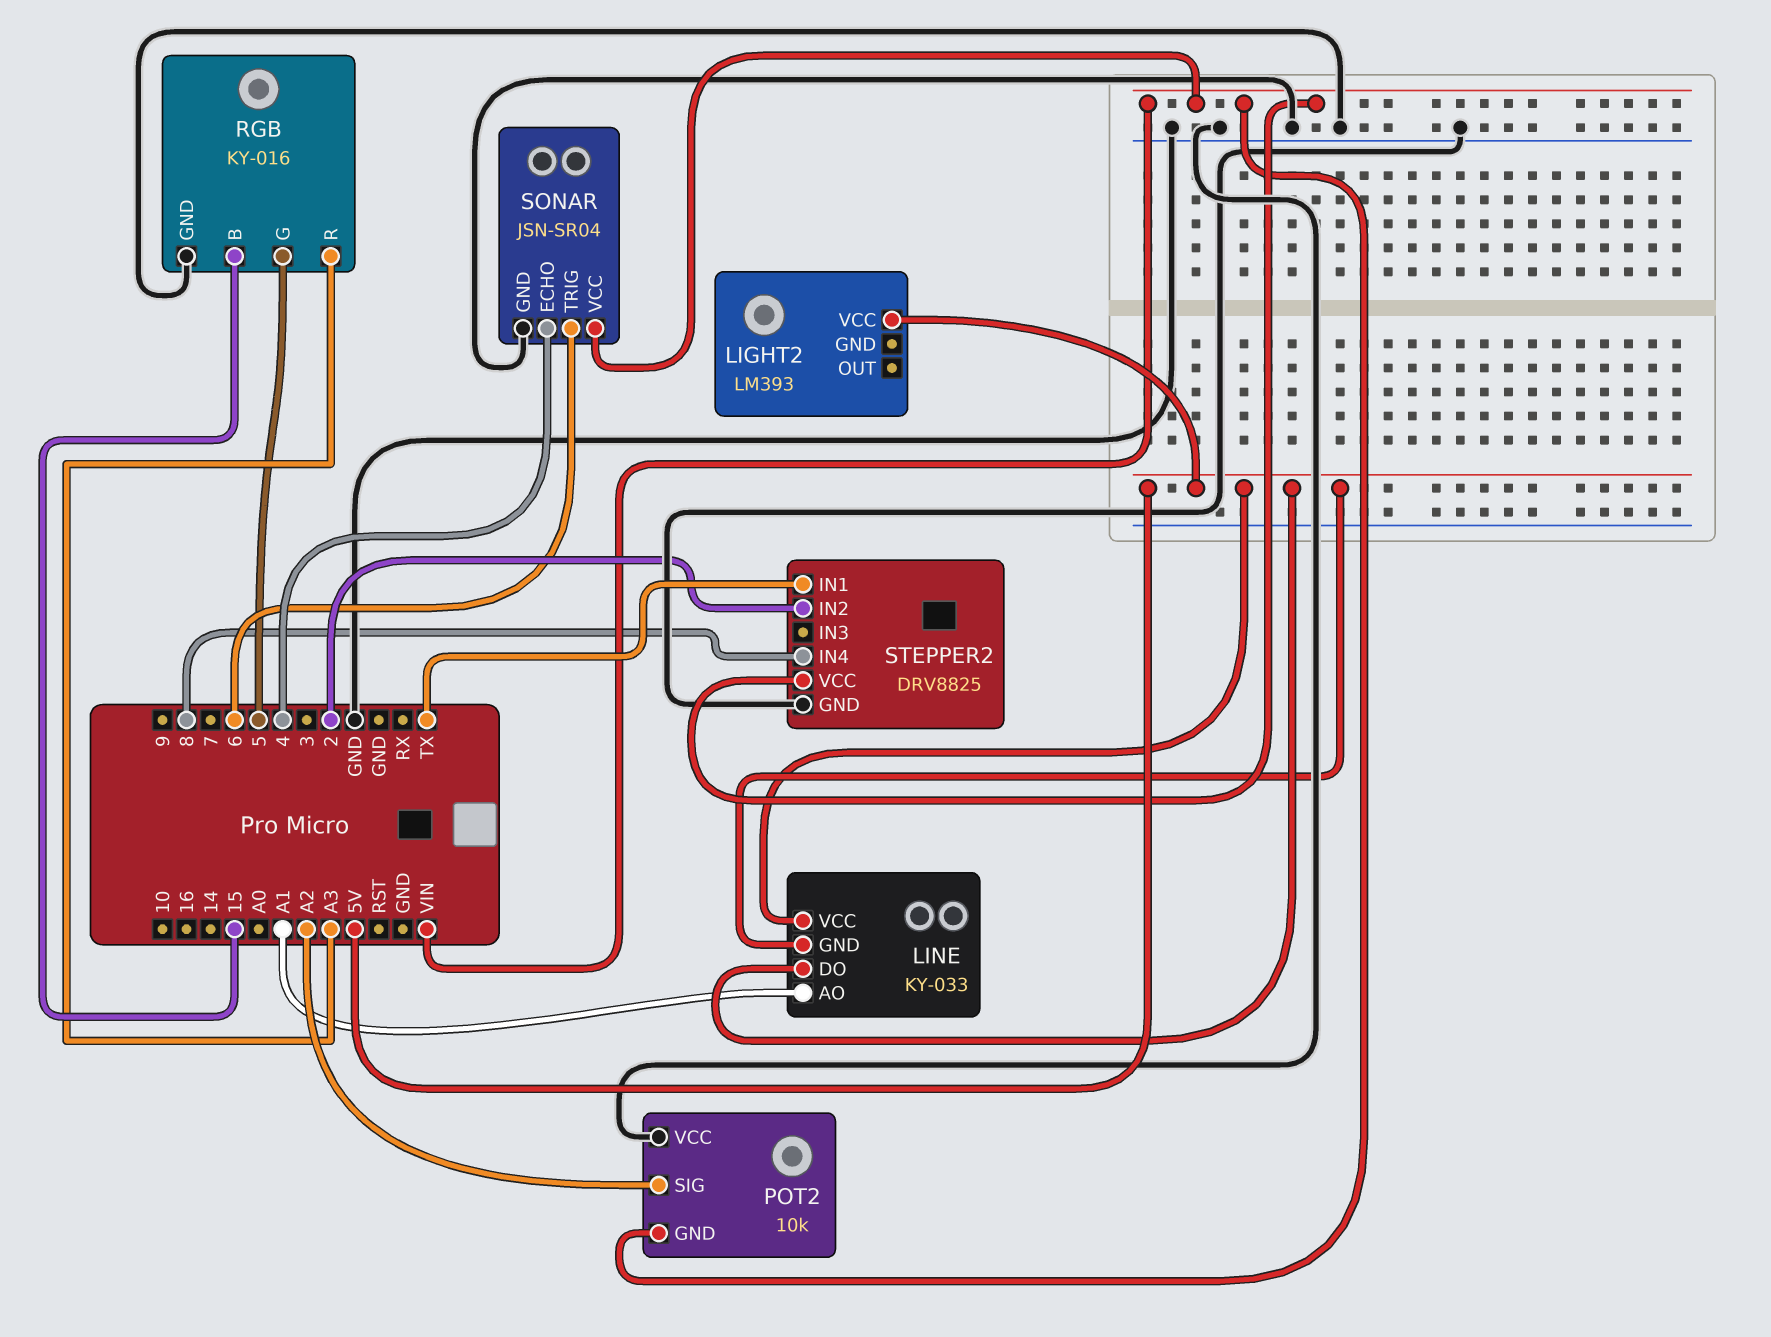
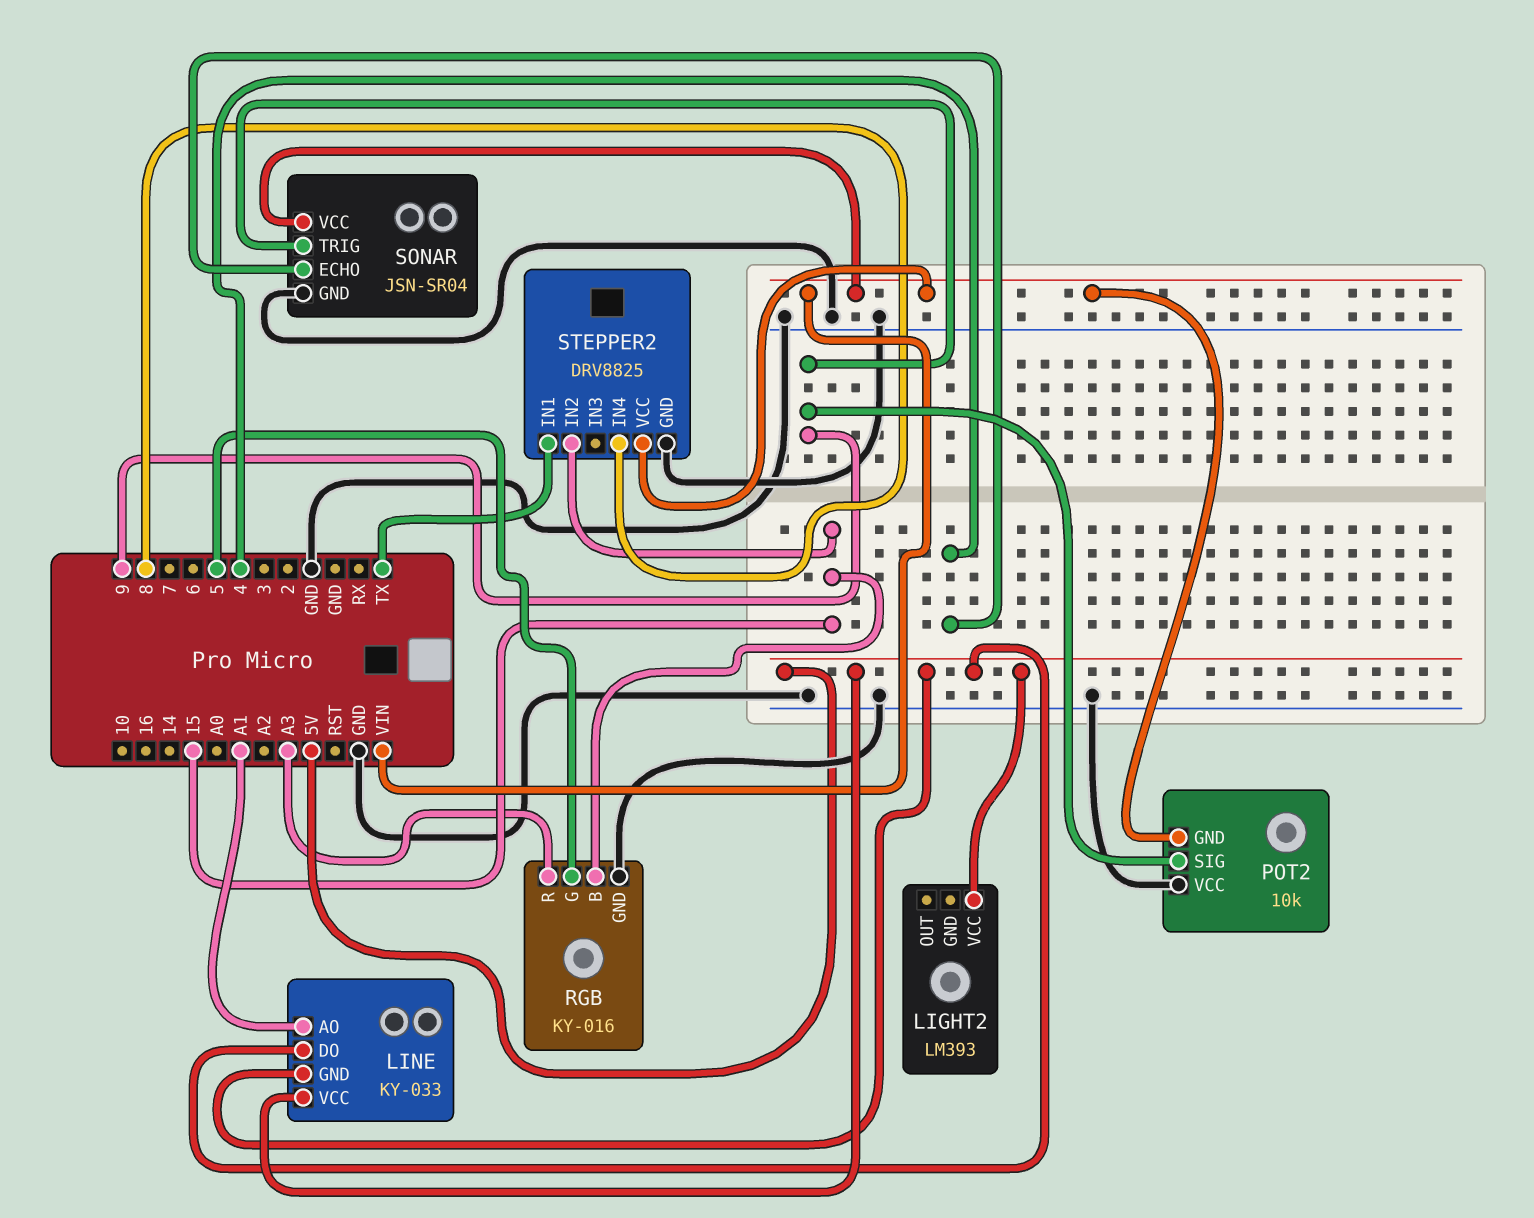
POT2 pin SIG: A2 -> 9
SONAR pin TRIG: 6 -> 9
STEPPER2 pin IN2: 2 -> 15

